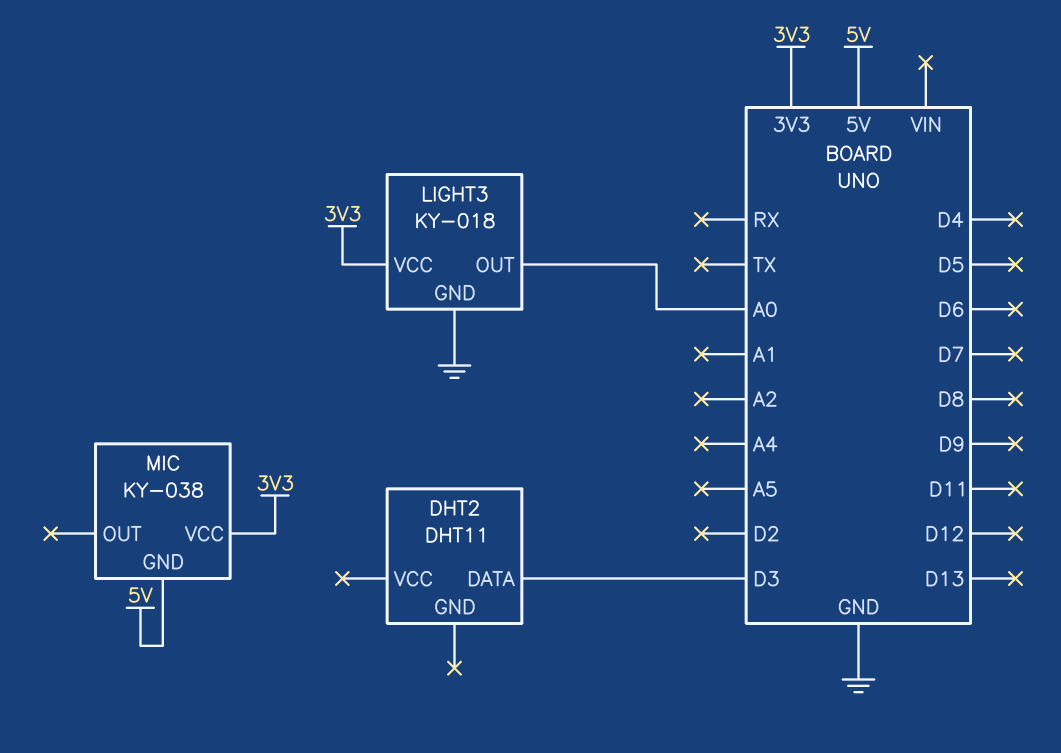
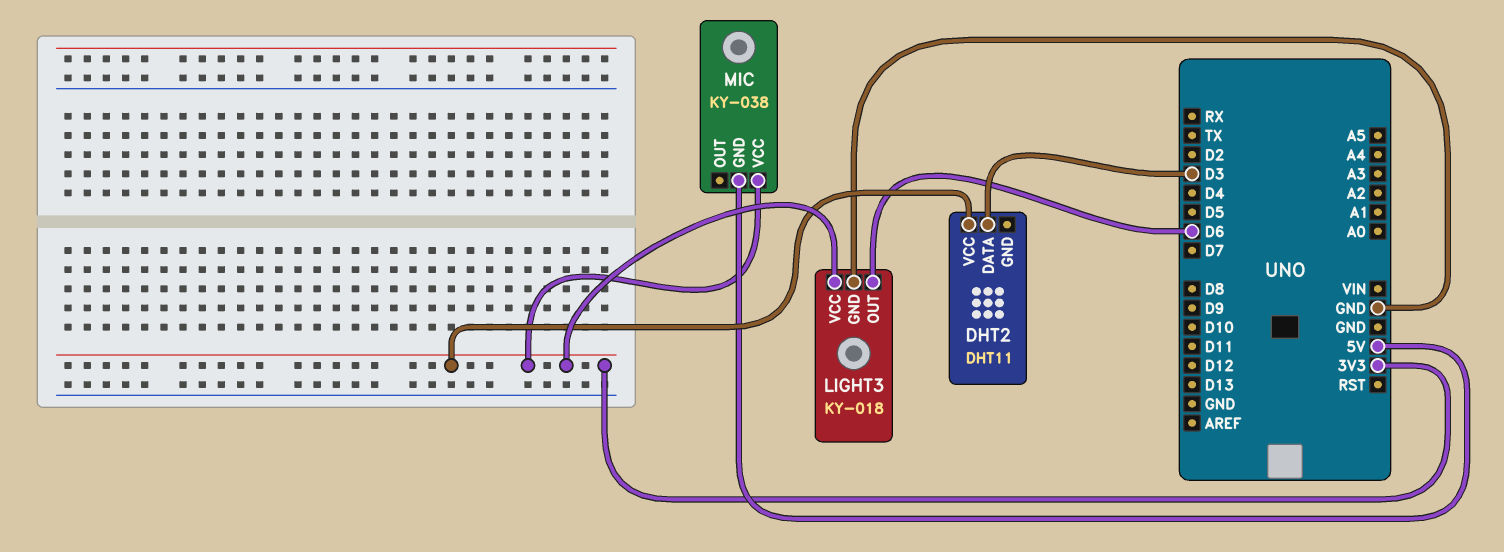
DHT2 pin VCC: none -> 3V3
LIGHT3 pin OUT: A0 -> D6

